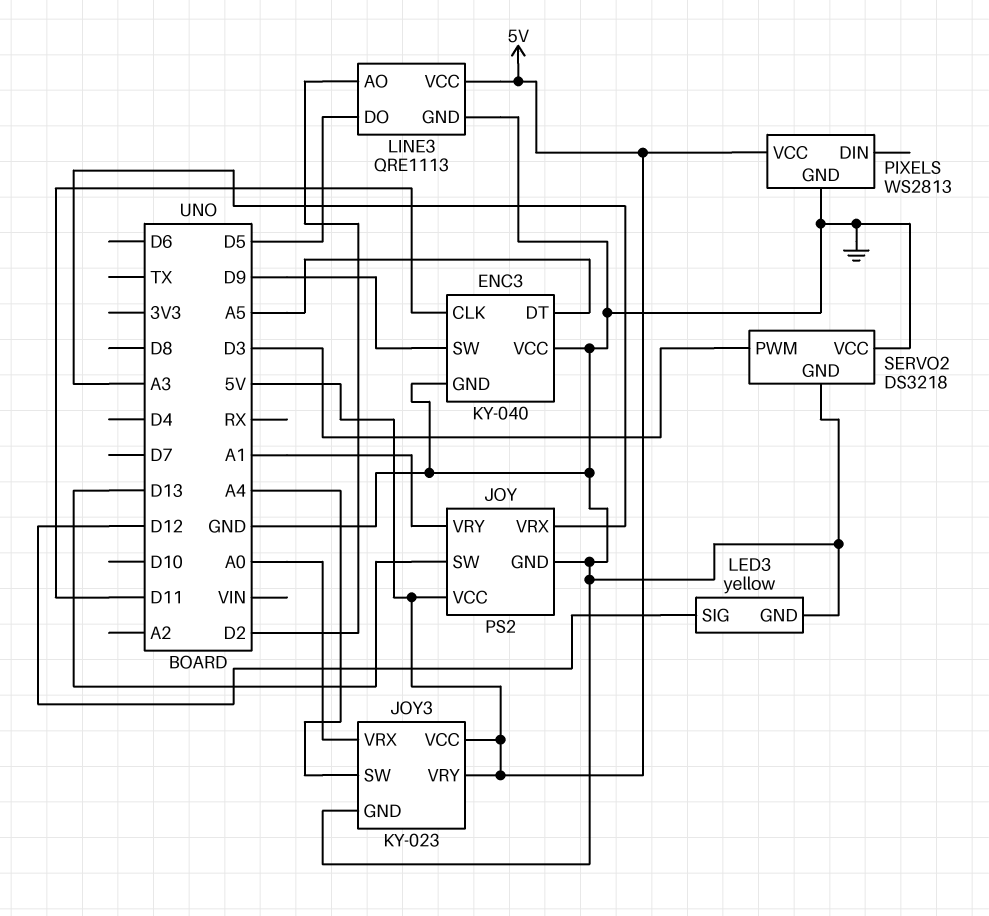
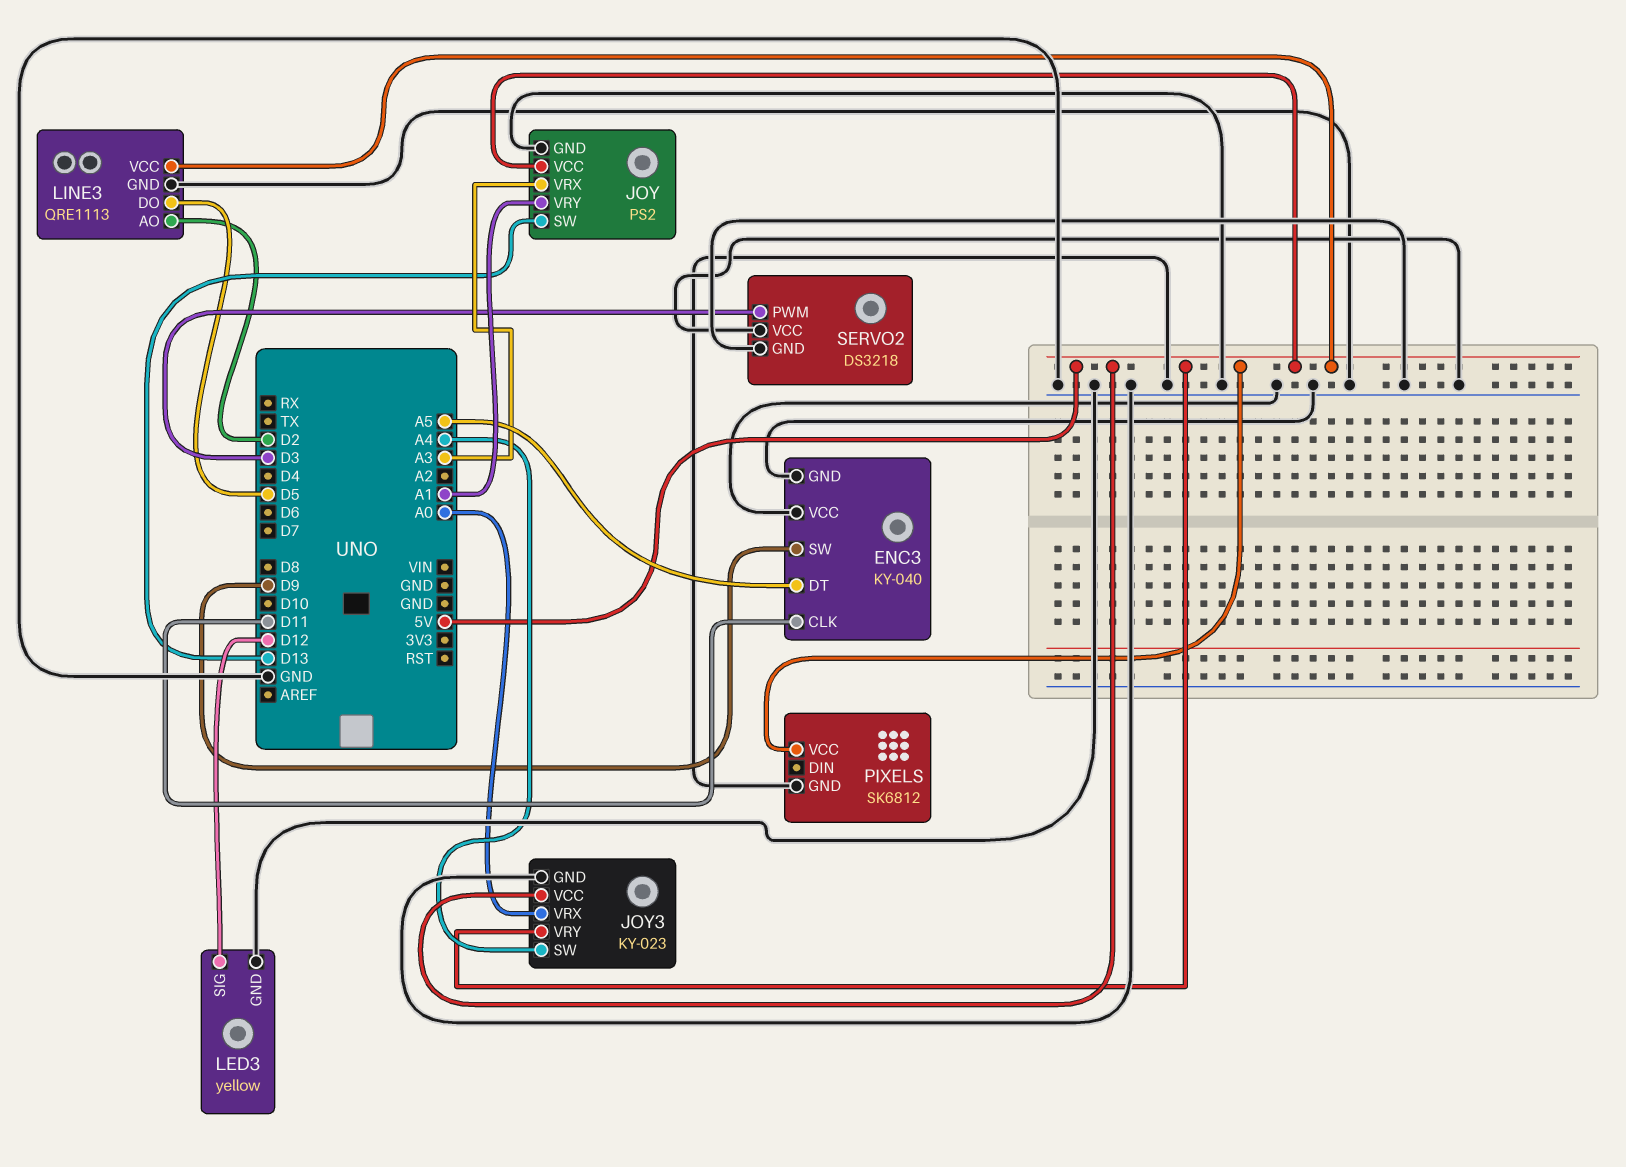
PIXELS: WS2813 -> SK6812

